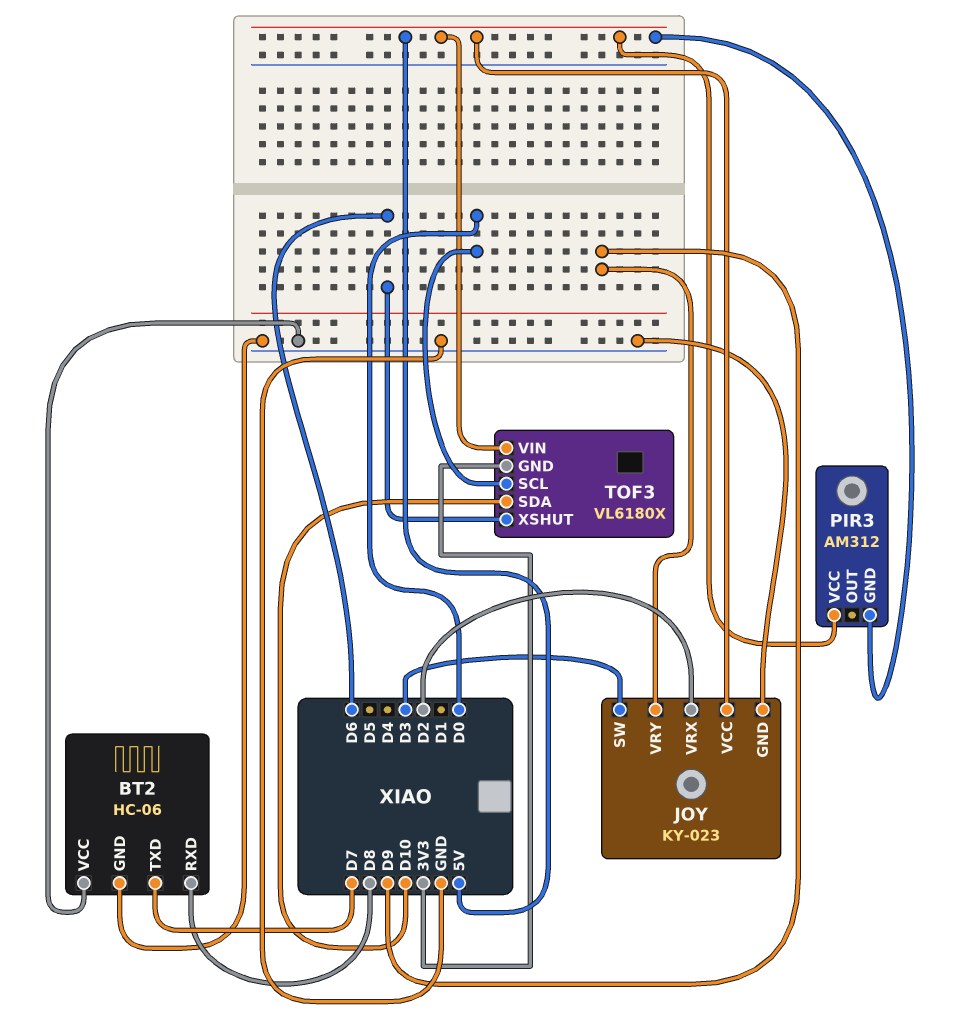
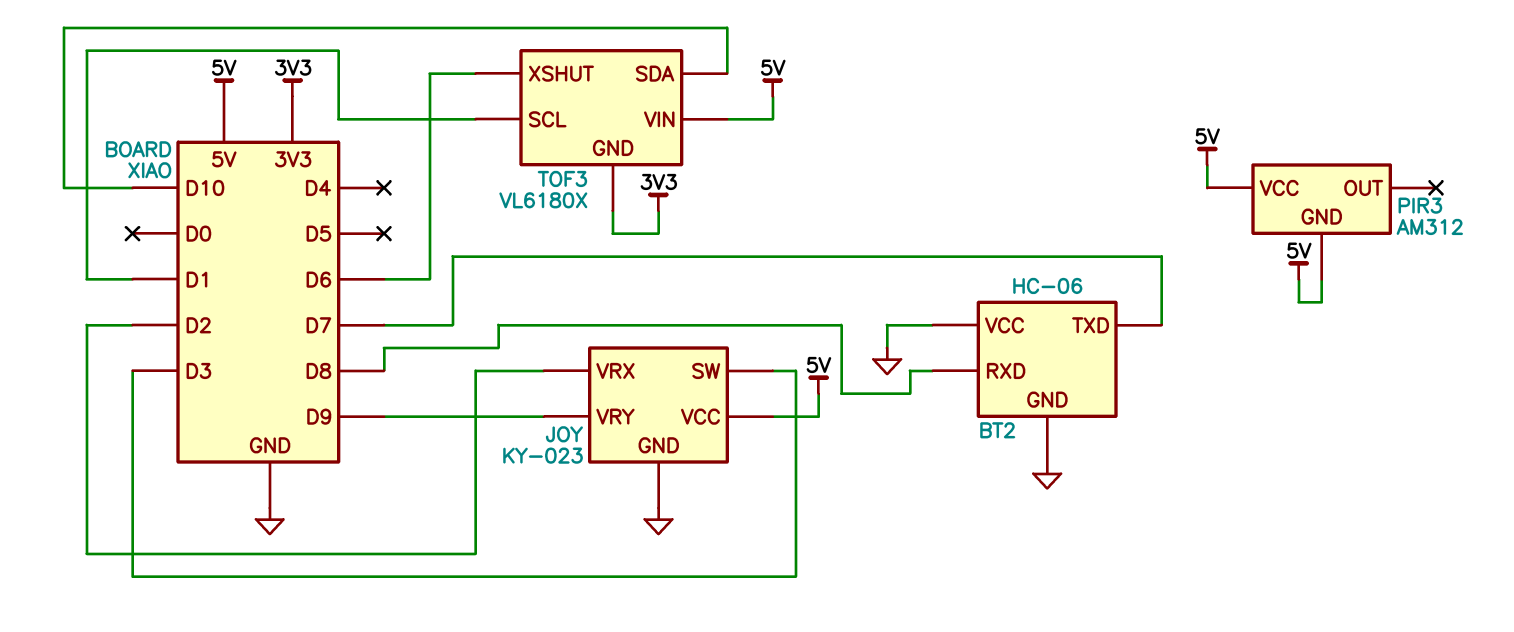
TOF3 pin SCL: D0 -> D1

